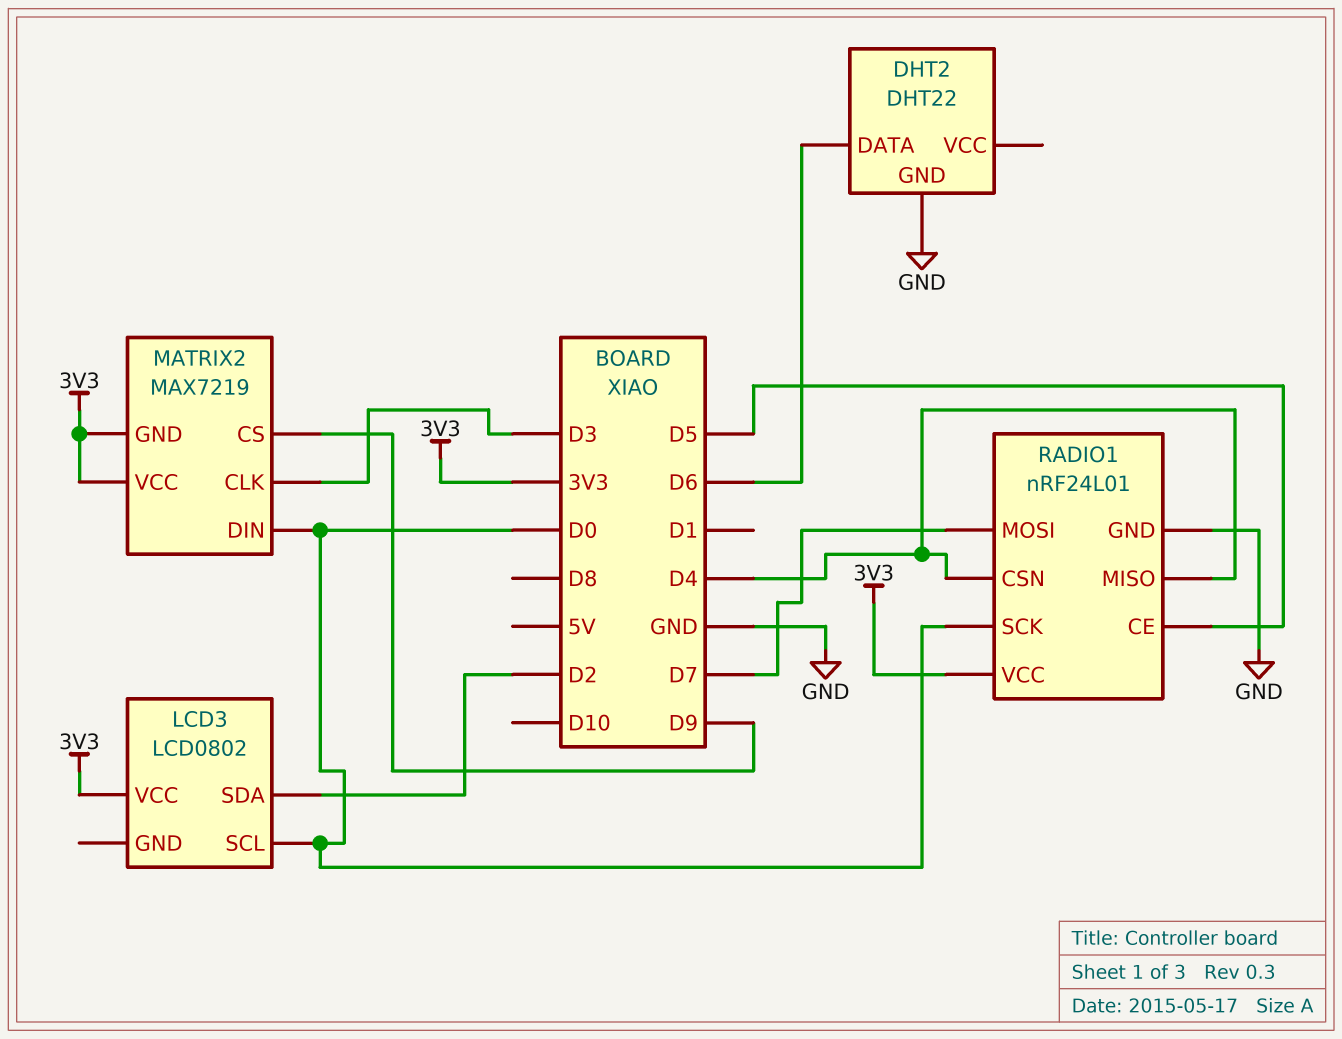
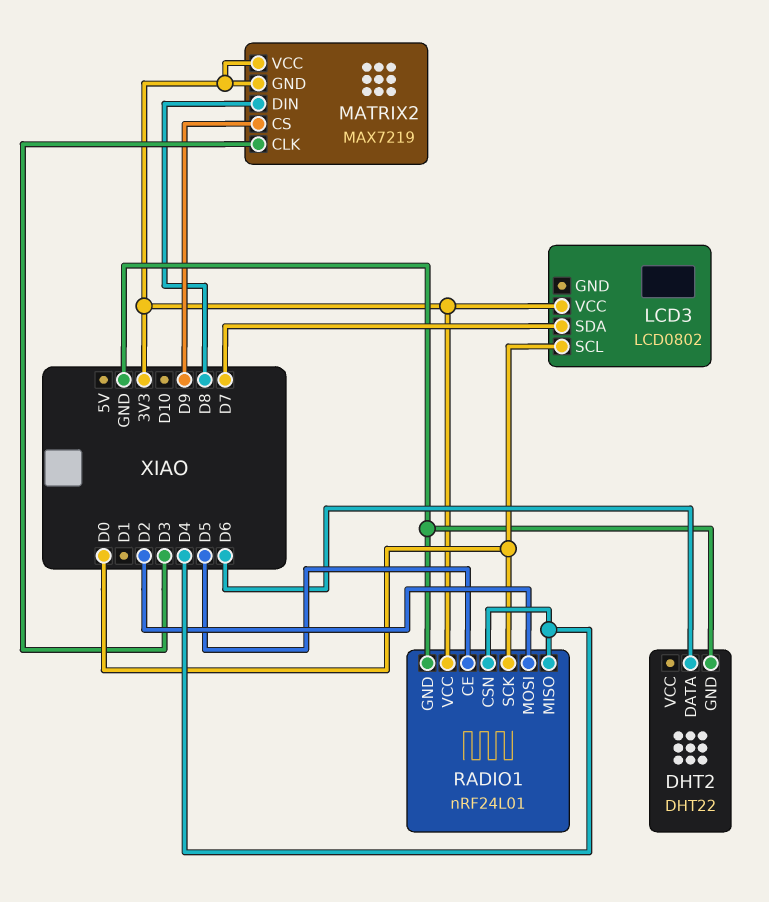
LCD3 pin SDA: D2 -> D7
MATRIX2 pin DIN: D0 -> D8
RADIO1 pin MOSI: D7 -> D2

